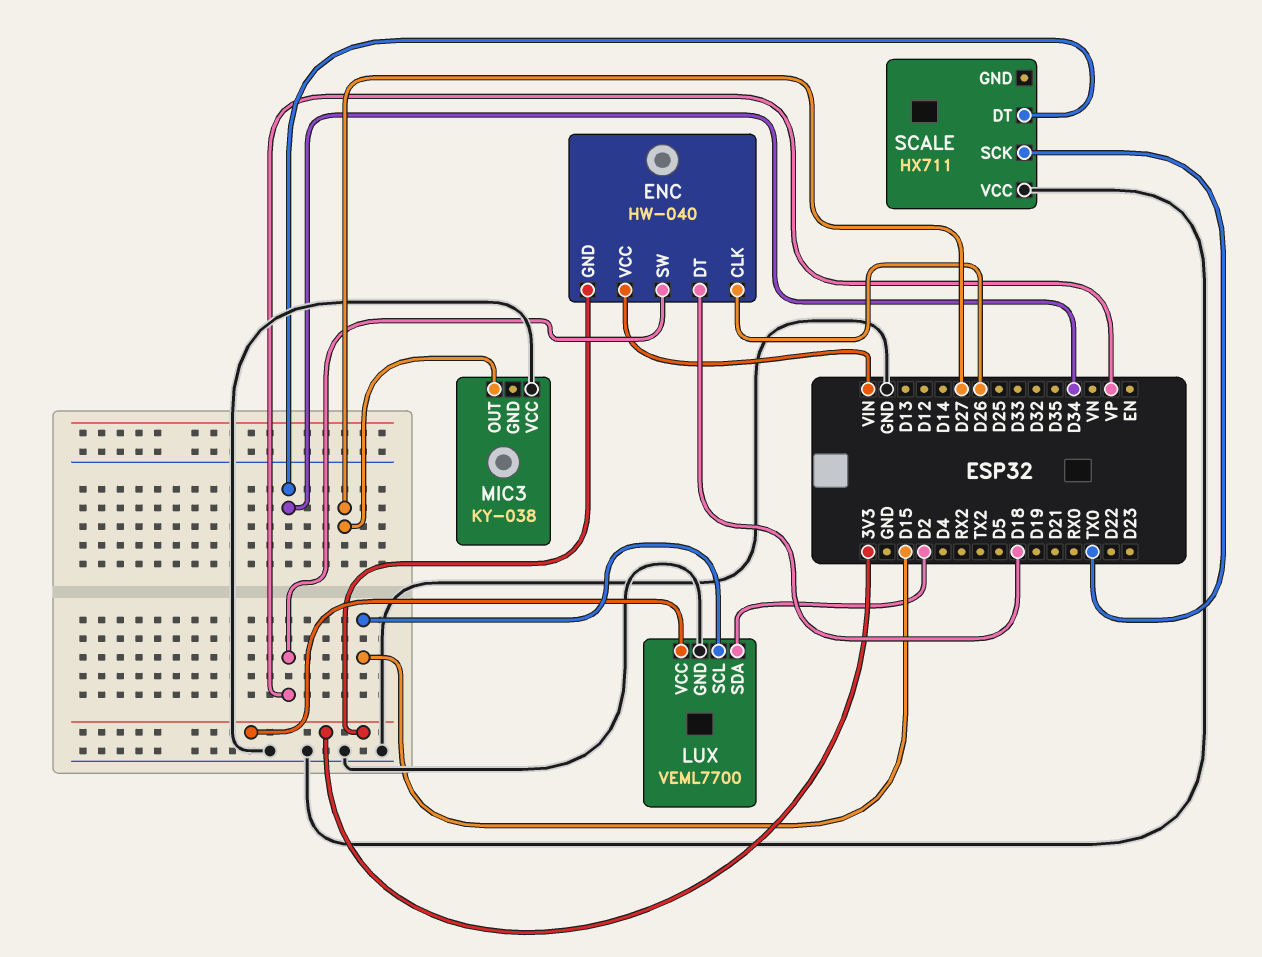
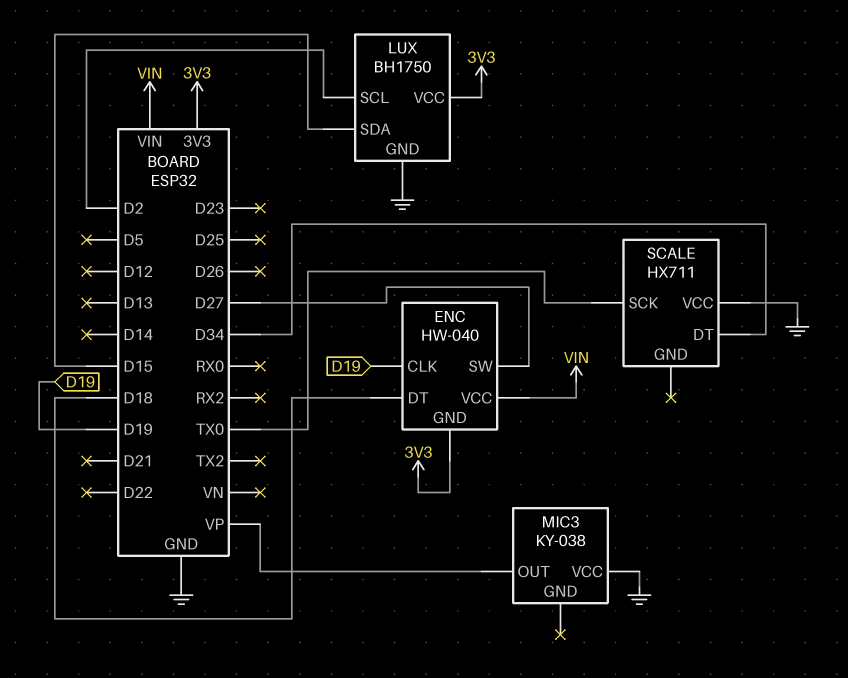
ENC pin CLK: D26 -> D19
ENC pin SW: VP -> D27
LUX: VEML7700 -> BH1750
LUX pin SCL: D15 -> D2
LUX pin SDA: D2 -> D15
MIC3 pin OUT: D27 -> VP

